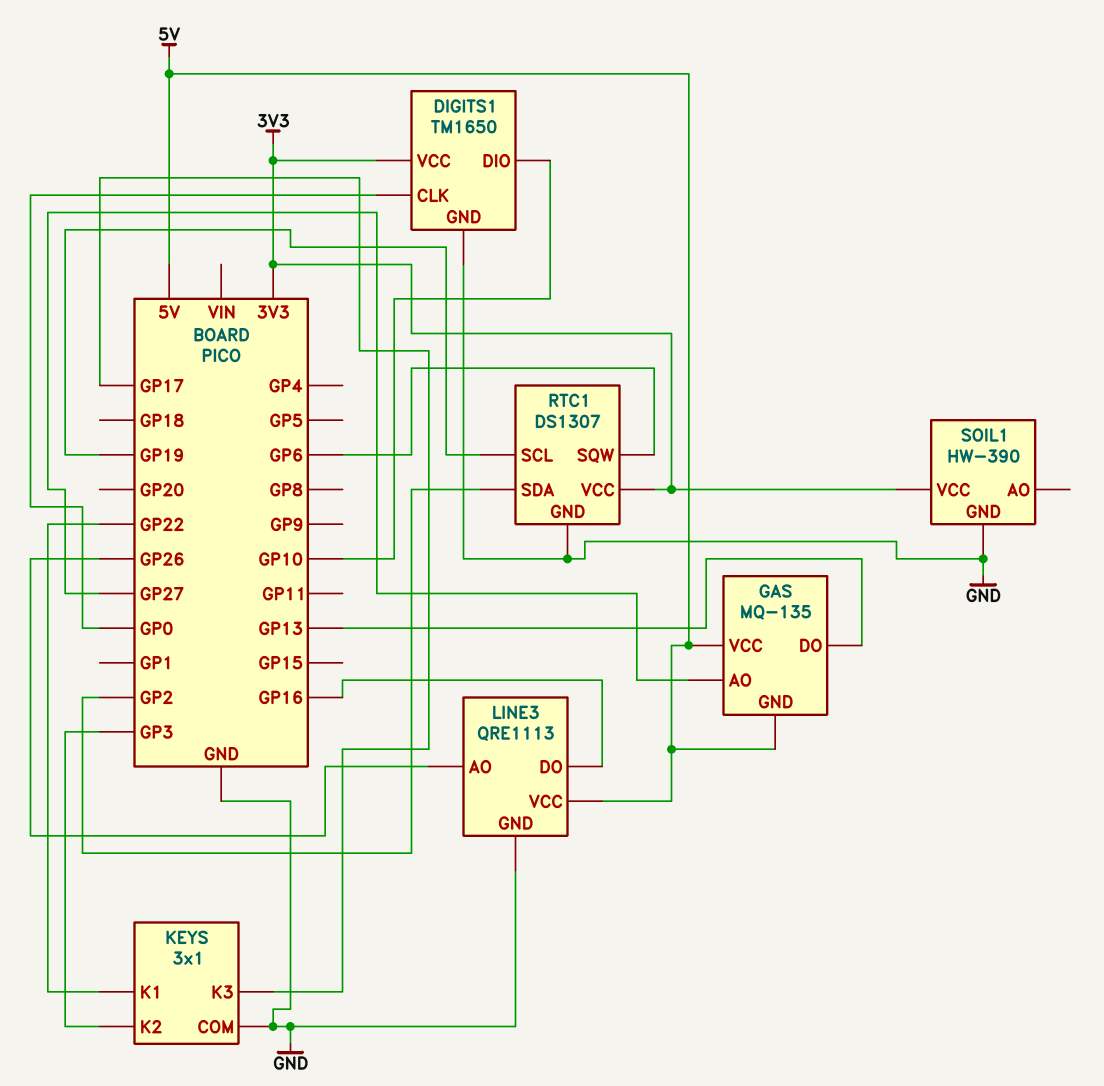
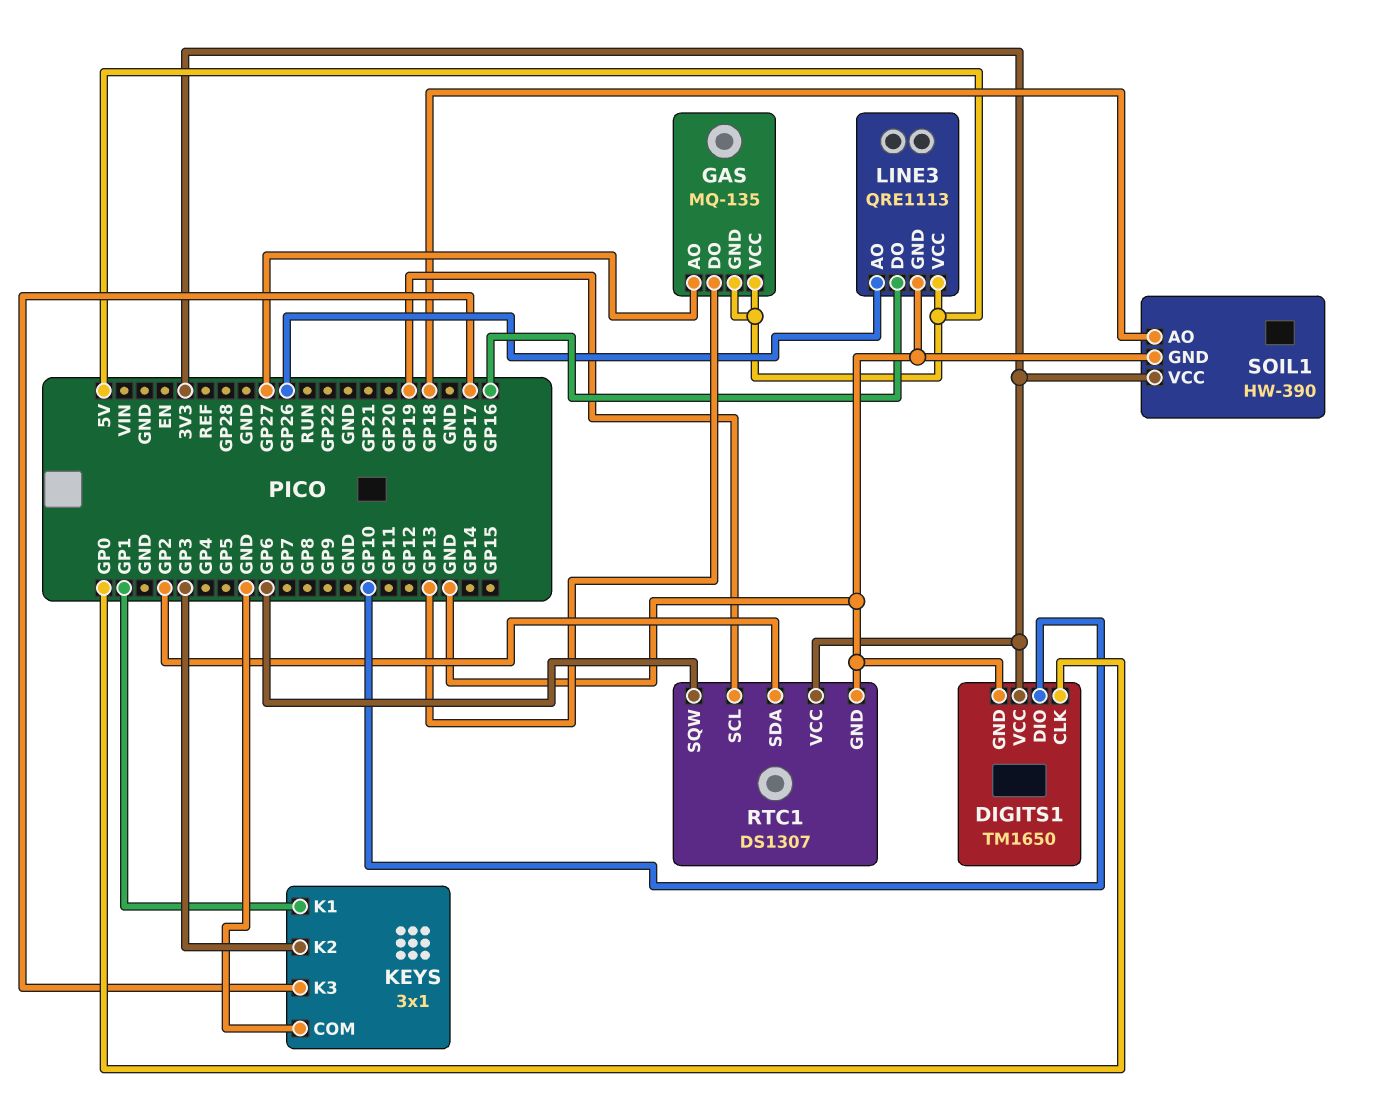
KEYS pin K1: GP22 -> GP1
SOIL1 pin AO: none -> GP18

